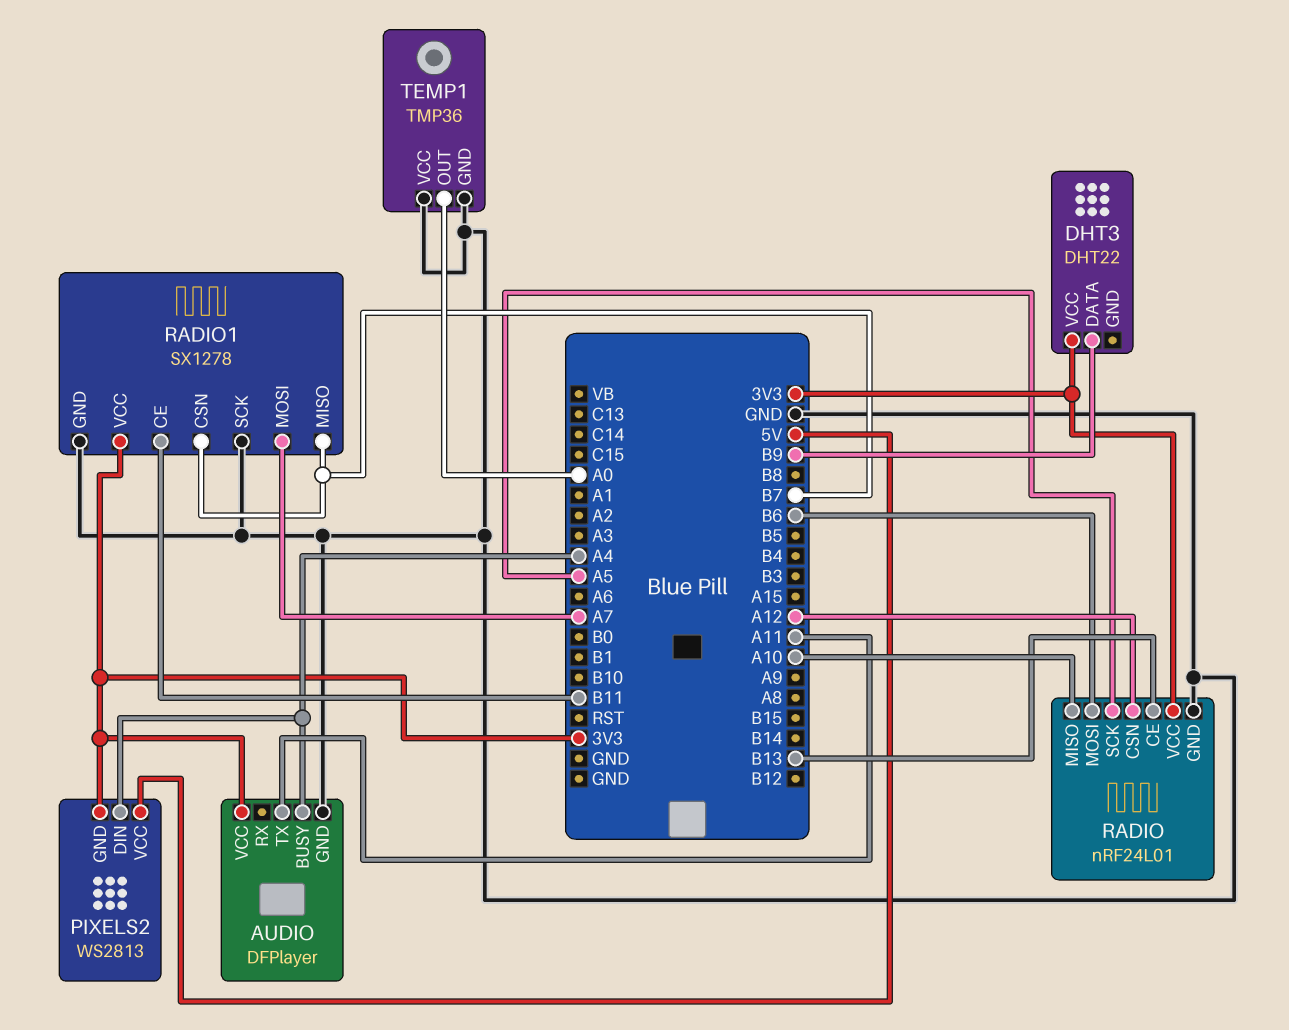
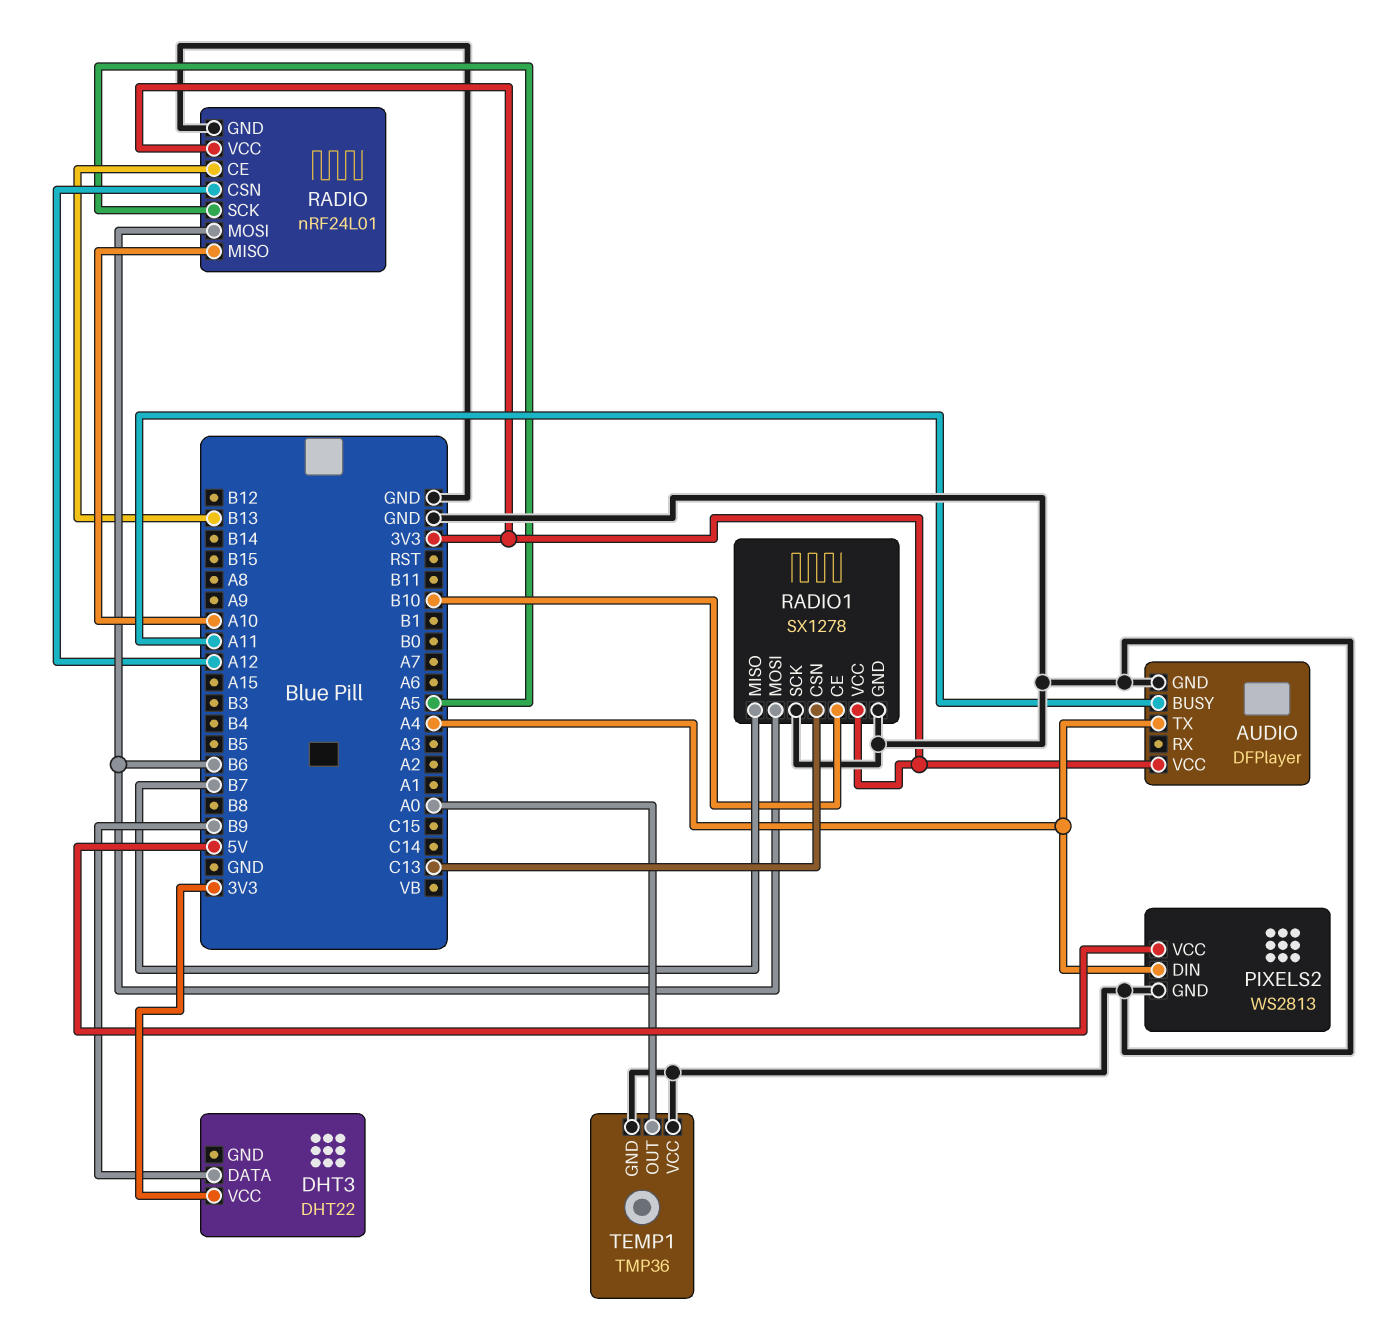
AUDIO pin BUSY: A4 -> A11
AUDIO pin TX: A11 -> A4
PIXELS2 pin GND: 3V3 -> GND
RADIO1 pin CE: B11 -> B10
RADIO1 pin CSN: B7 -> C13
RADIO1 pin MOSI: A7 -> B6

